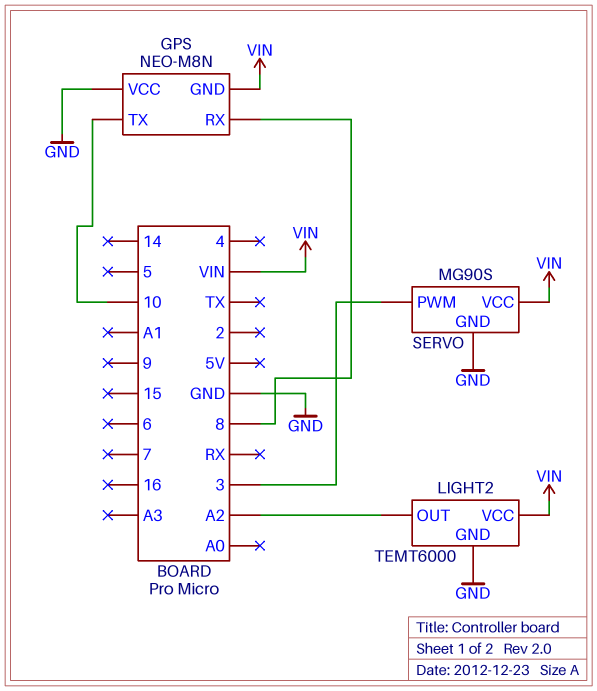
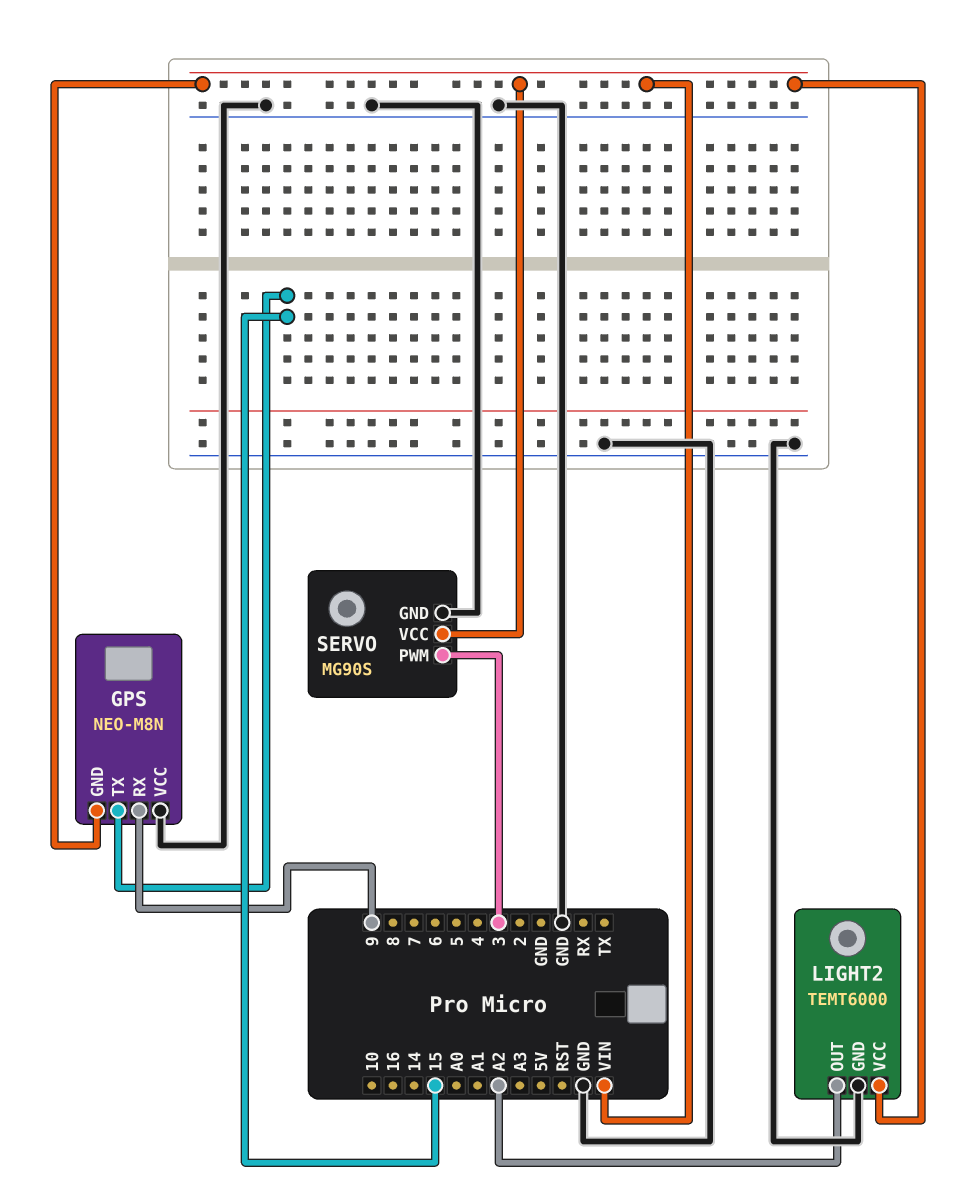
GPS pin RX: 8 -> 9
GPS pin TX: 10 -> 15

